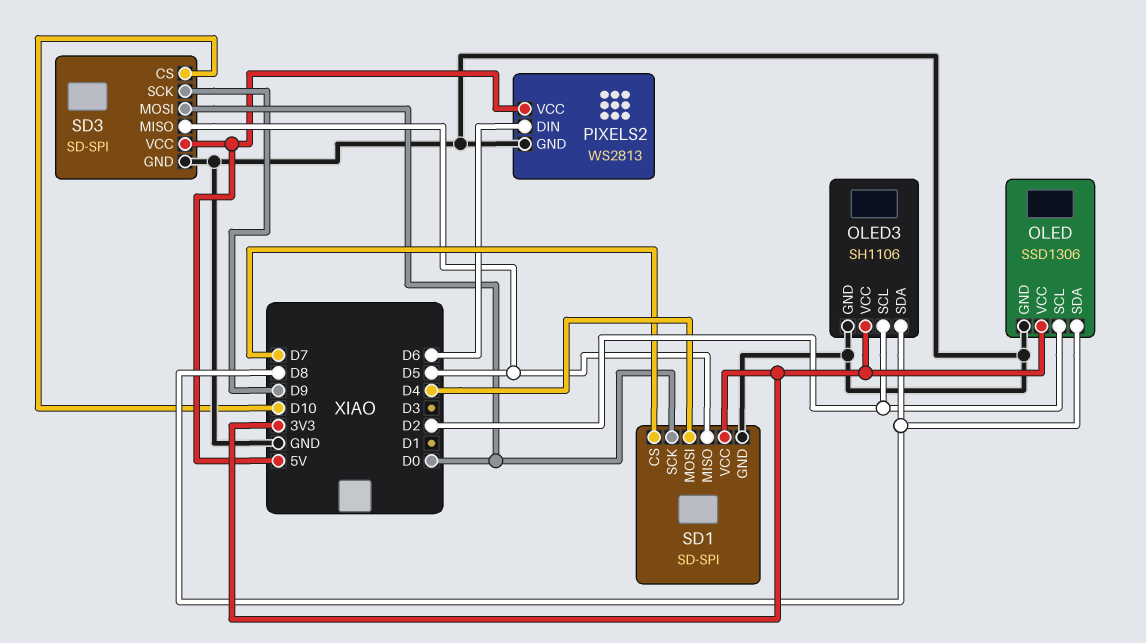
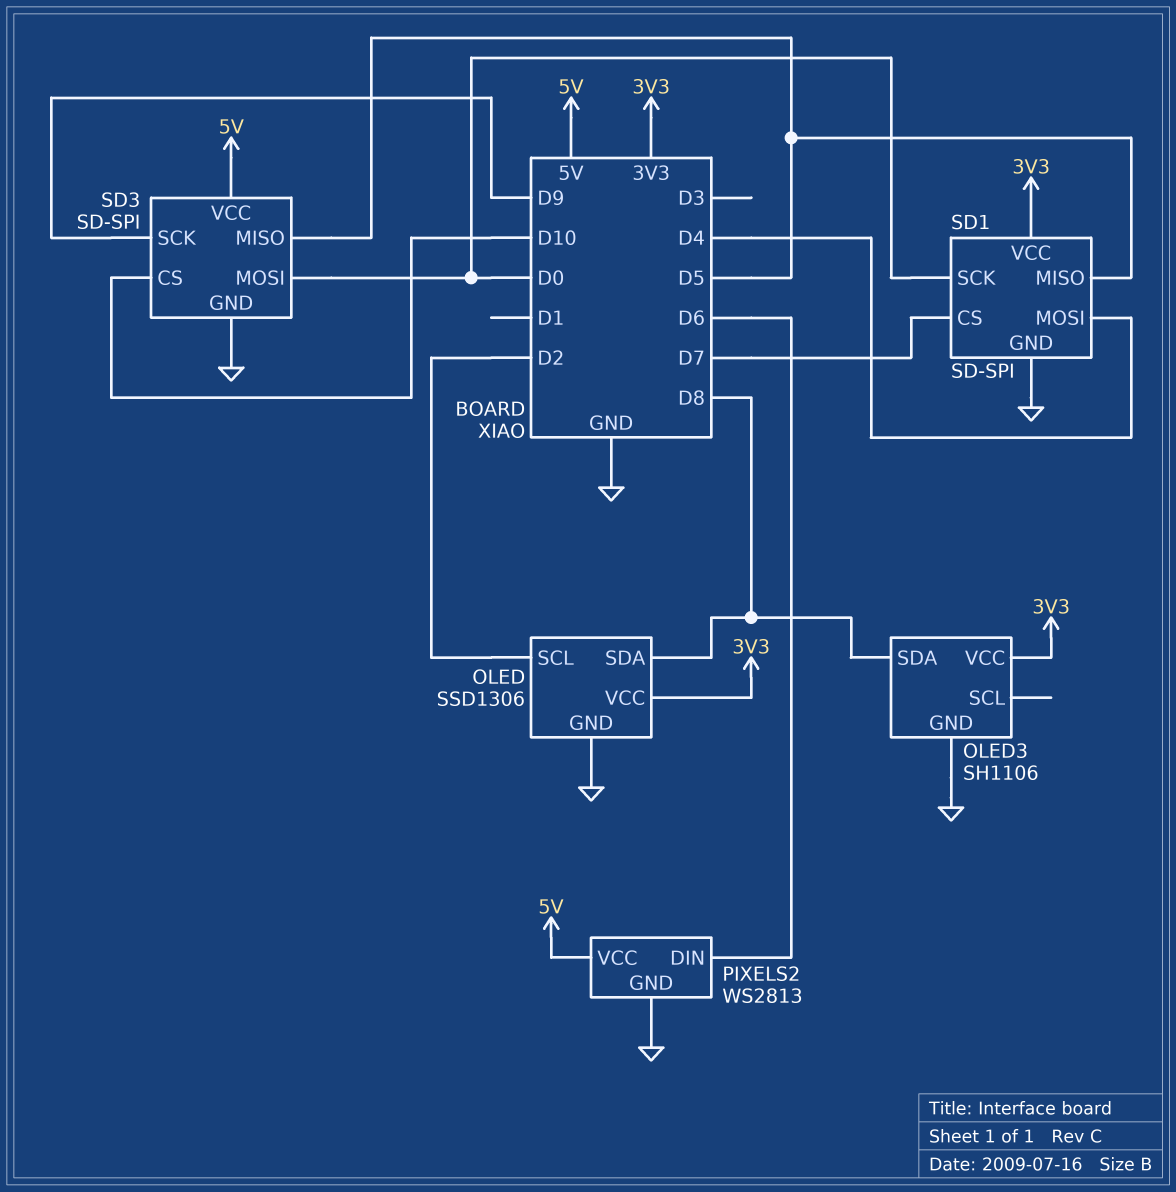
OLED3 pin SCL: D2 -> none

